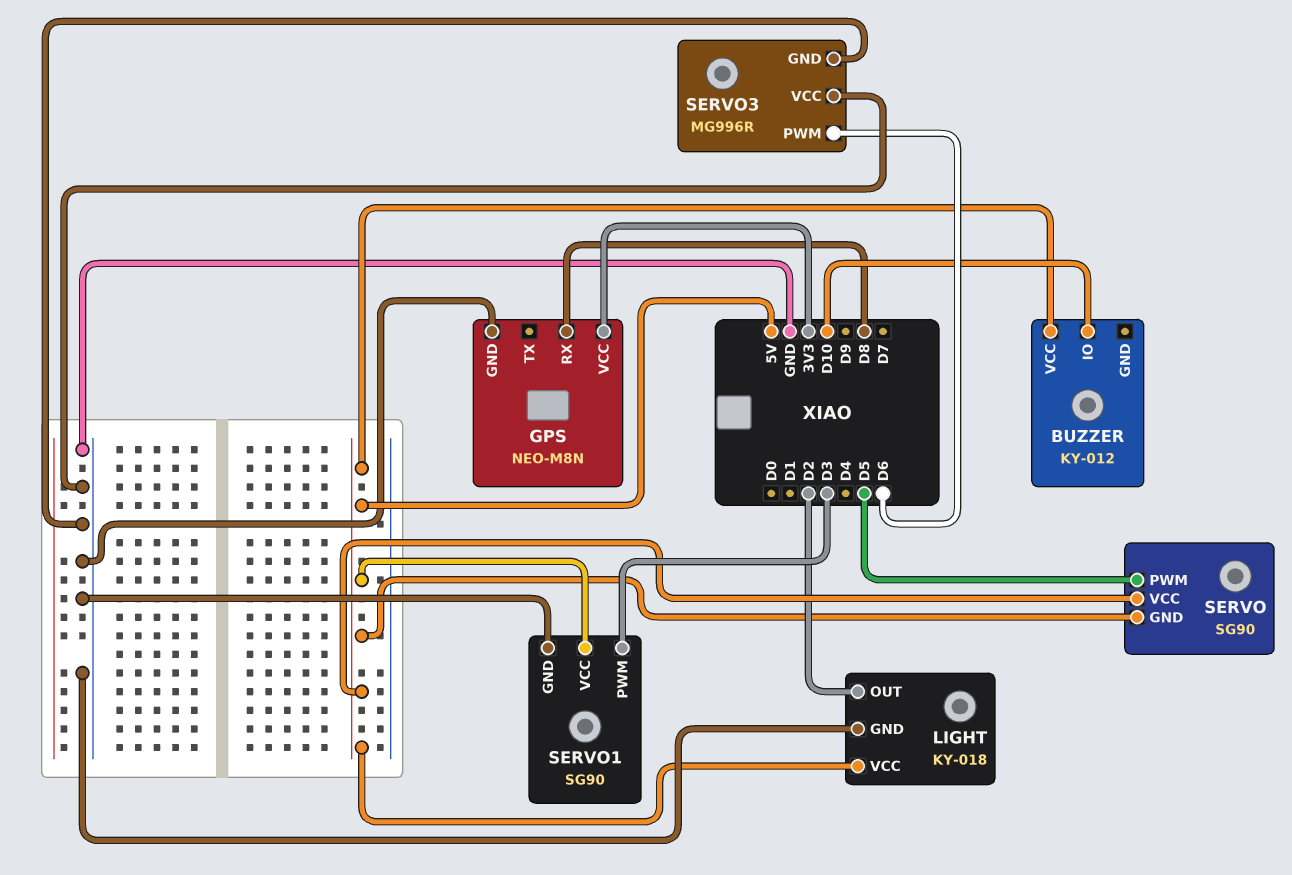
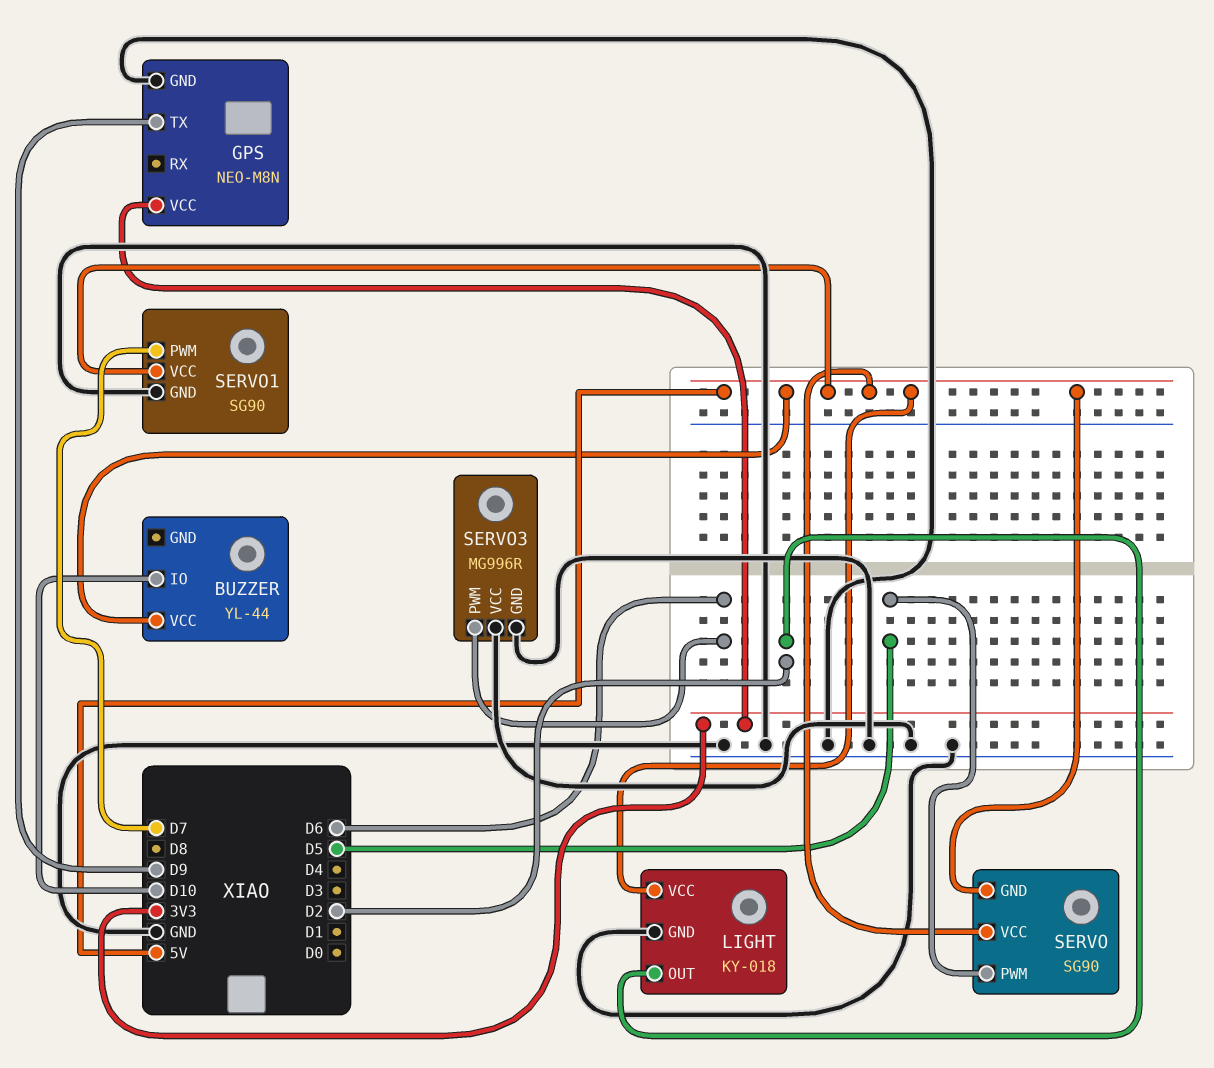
BUZZER: KY-012 -> YL-44
GPS pin RX: D8 -> none
GPS pin TX: none -> D9
SERVO1 pin PWM: D3 -> D7

